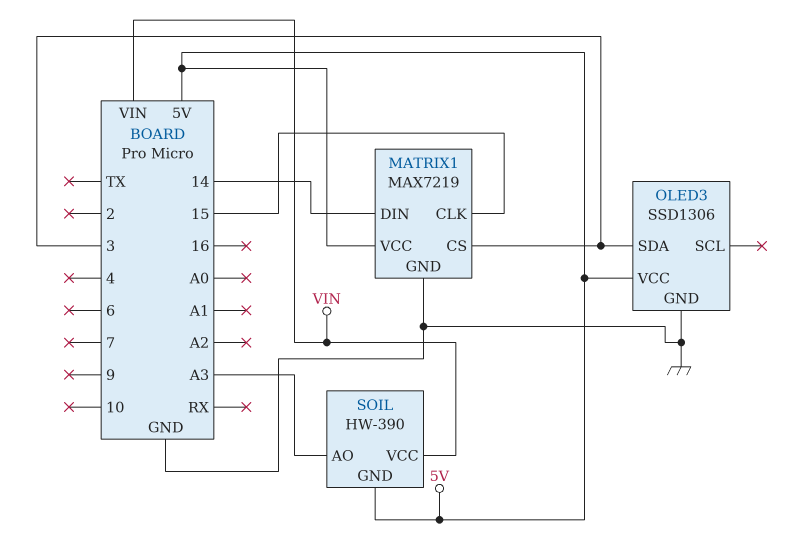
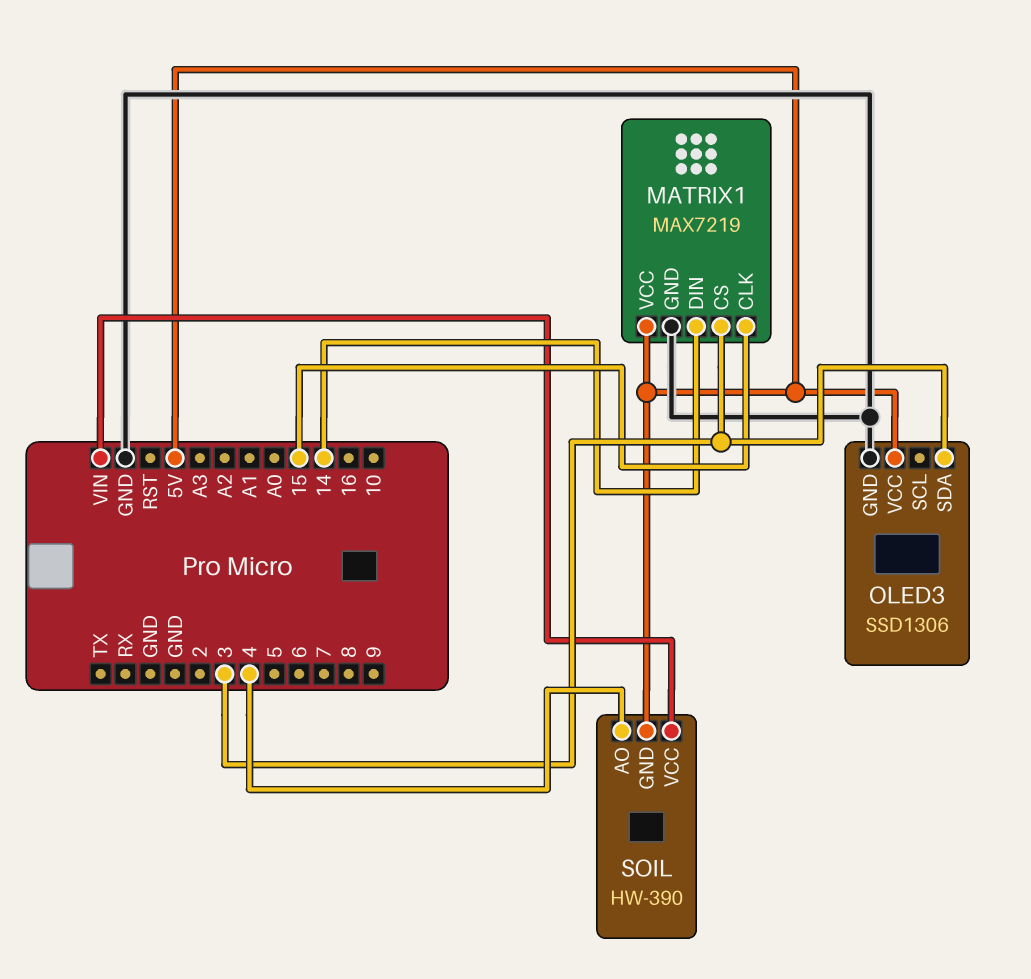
SOIL pin AO: A3 -> 4

